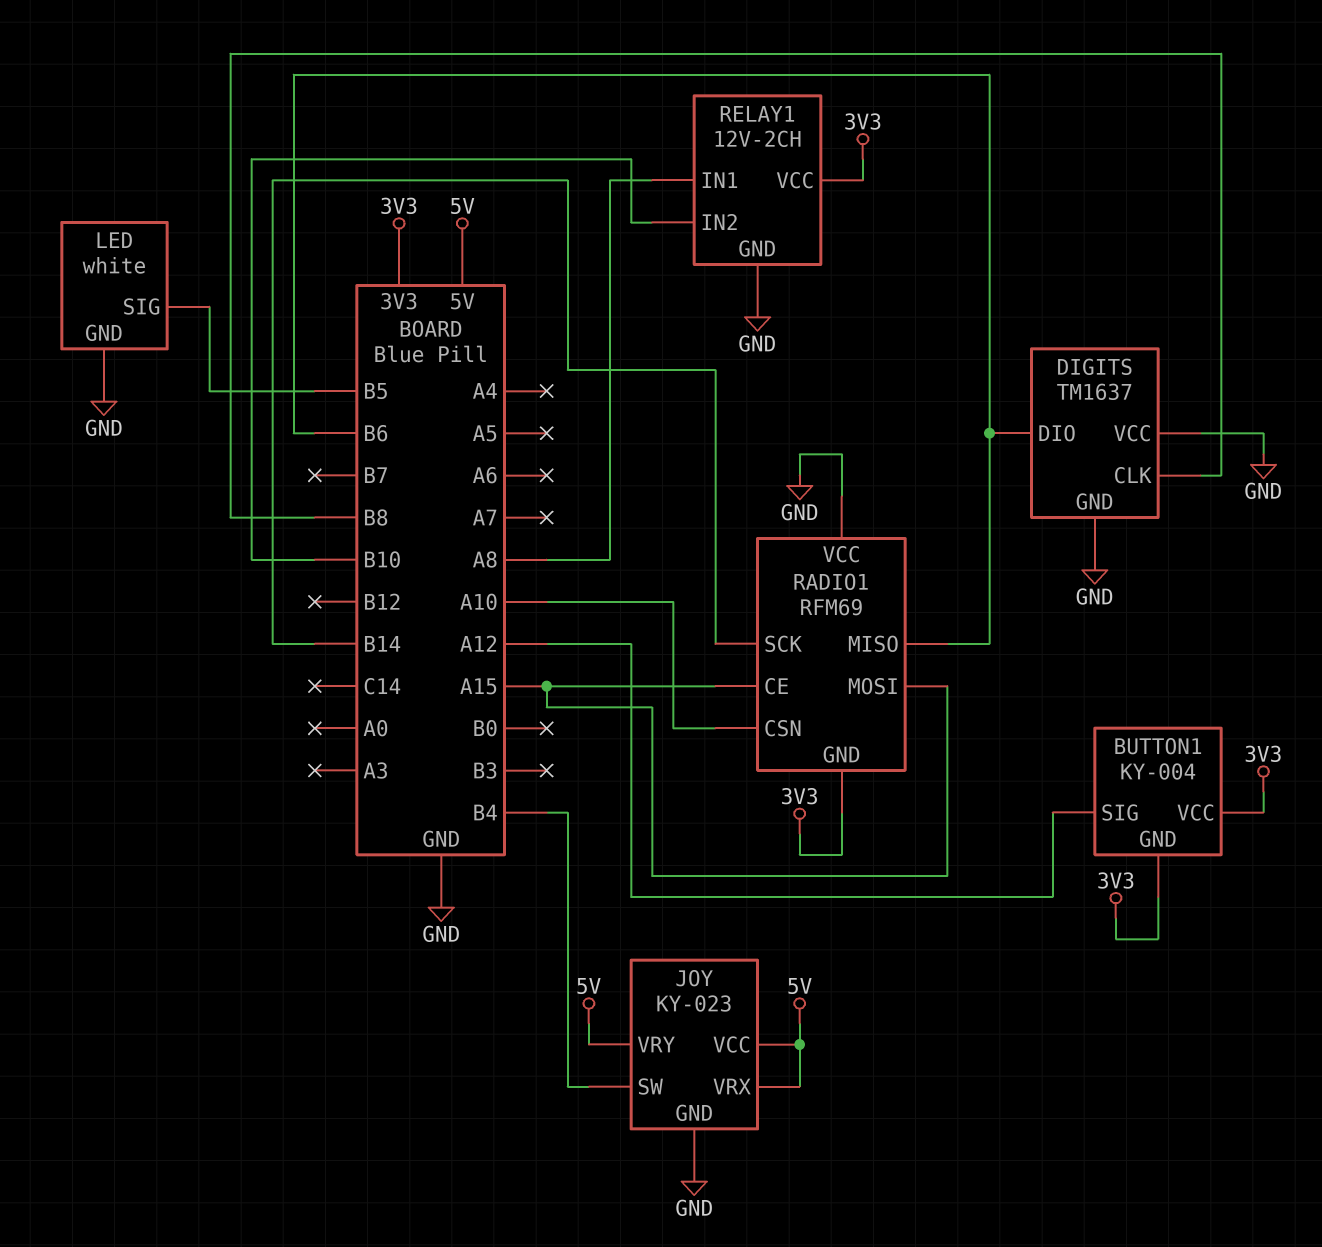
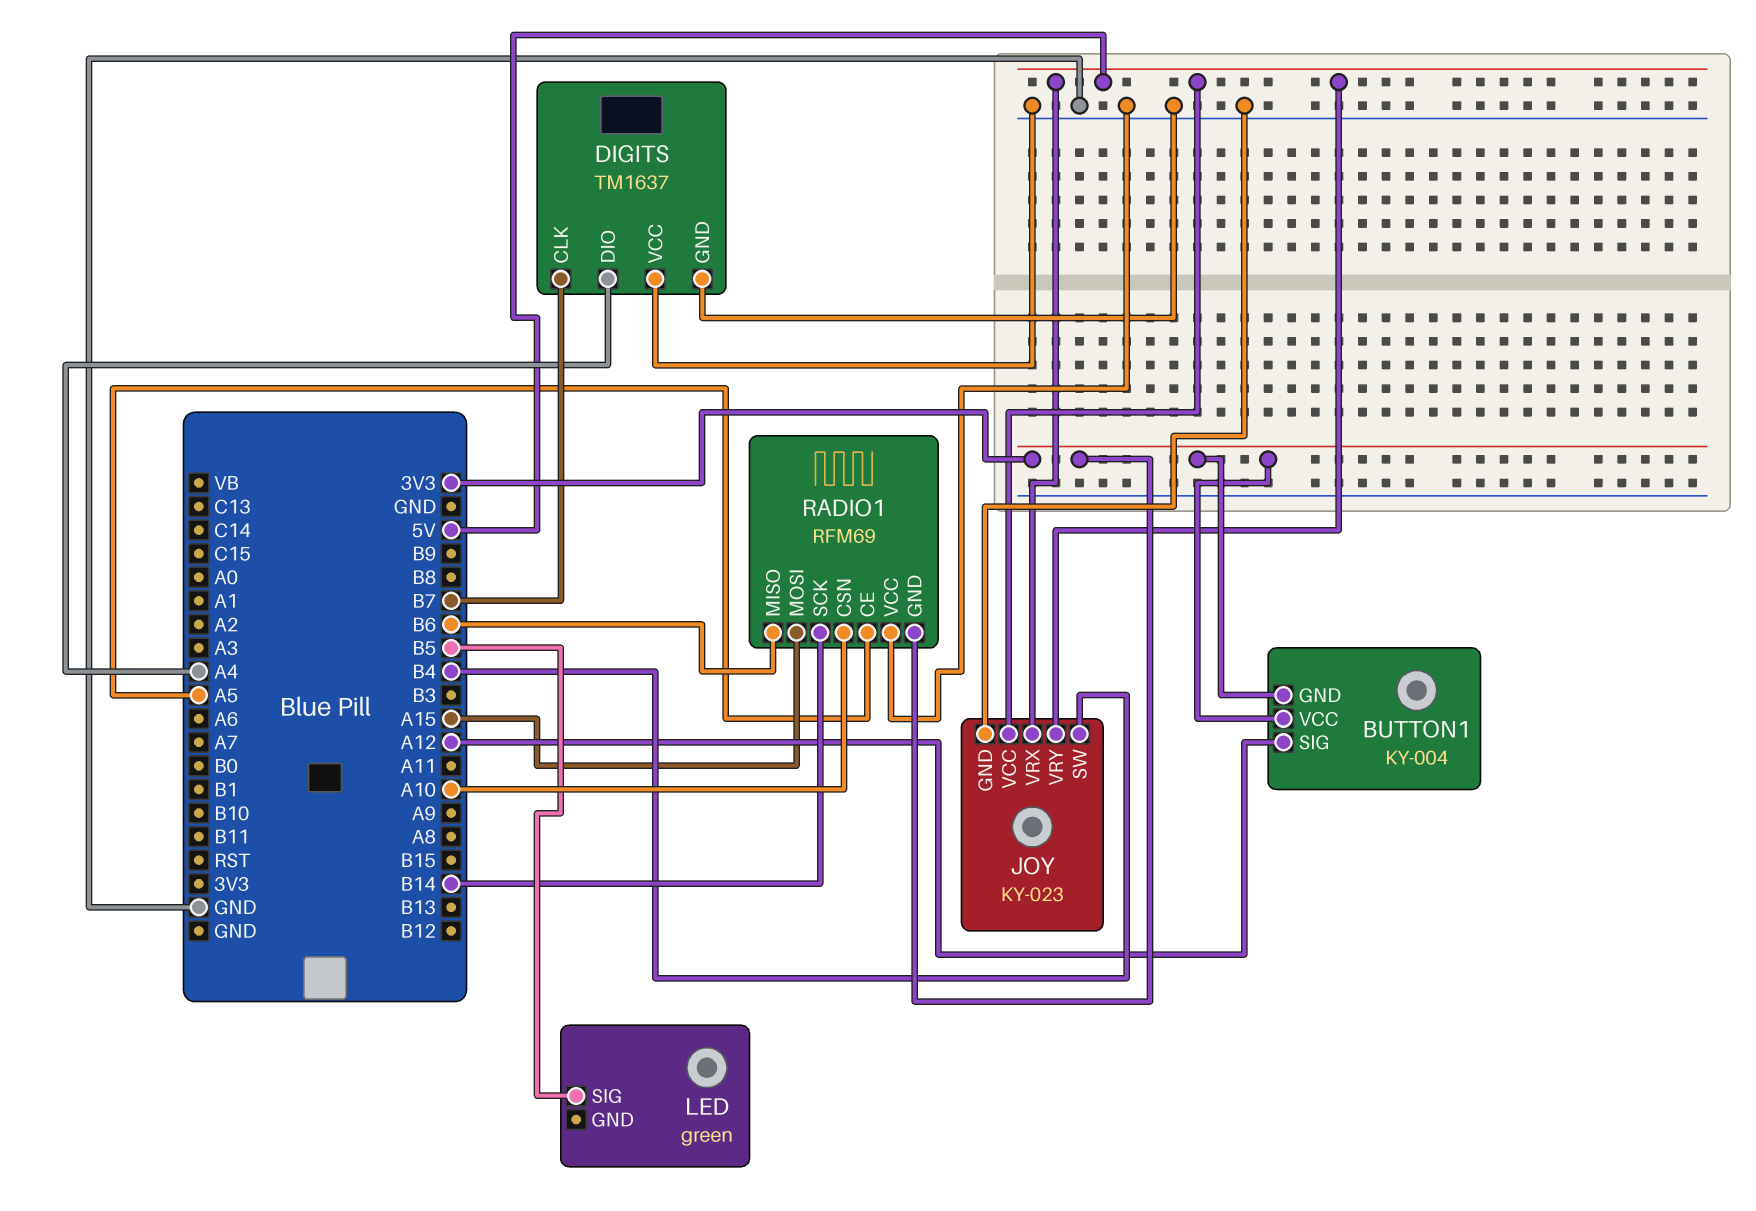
DIGITS pin CLK: B8 -> B7
DIGITS pin DIO: B6 -> A4
LED: white -> green
LED pin GND: GND -> none
RADIO1 pin CE: A15 -> A5
RELAY1: 12V-2CH -> none
RELAY1 pin GND: GND -> none
RELAY1 pin IN1: A8 -> none
RELAY1 pin IN2: B10 -> none
RELAY1 pin VCC: 3V3 -> none

